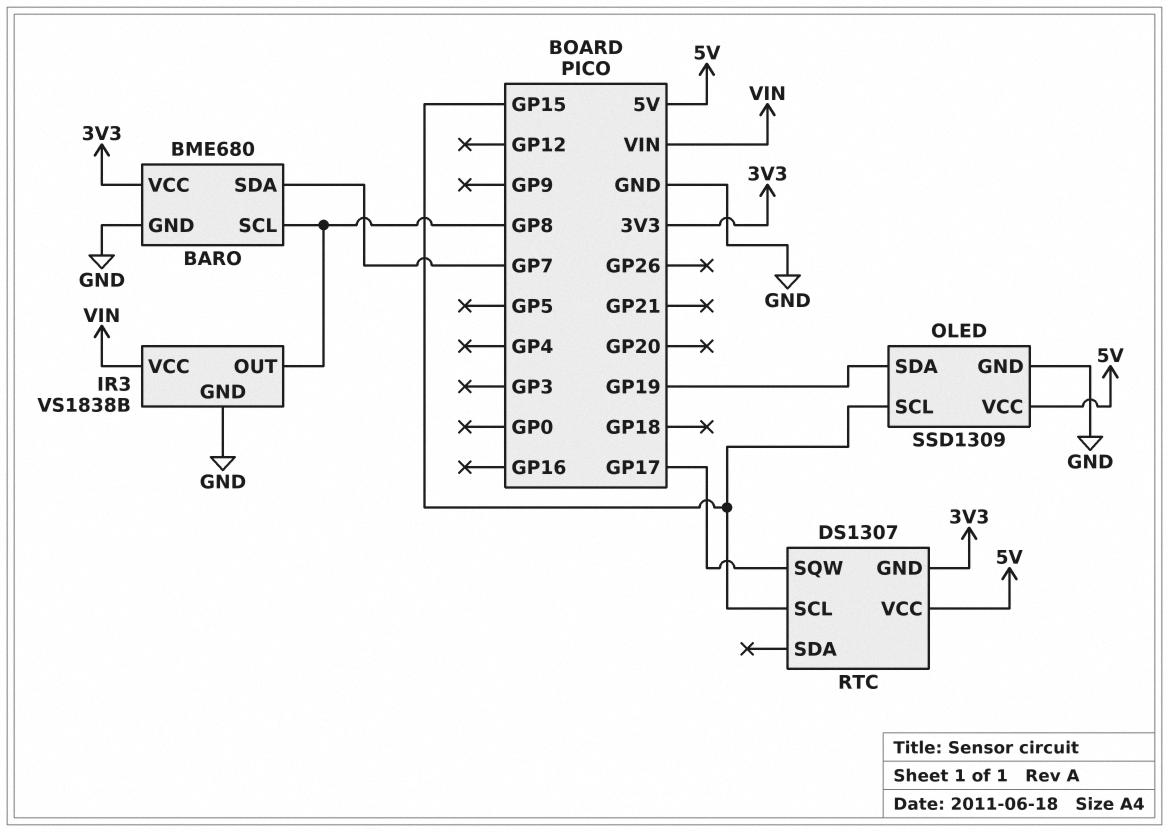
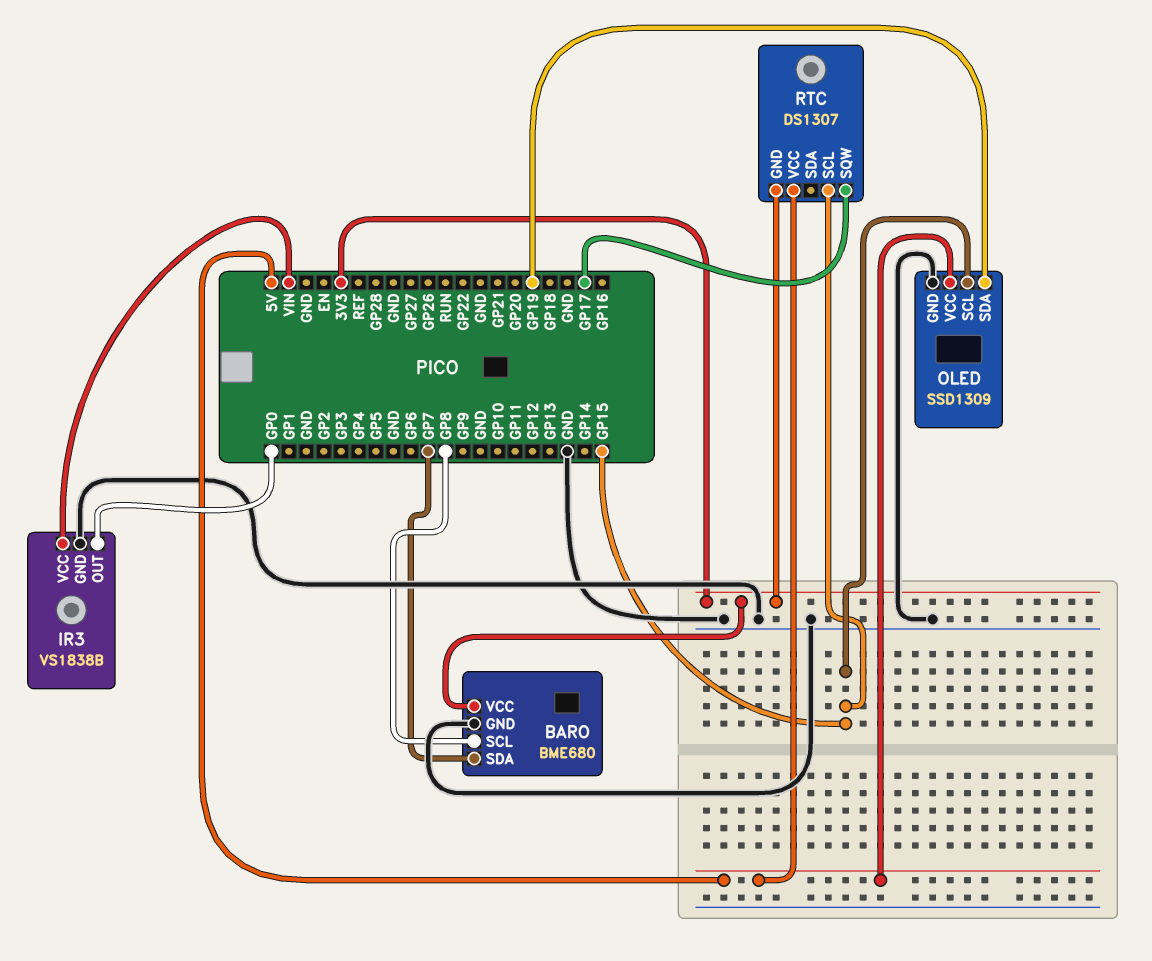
IR3 pin OUT: GP8 -> GP0

